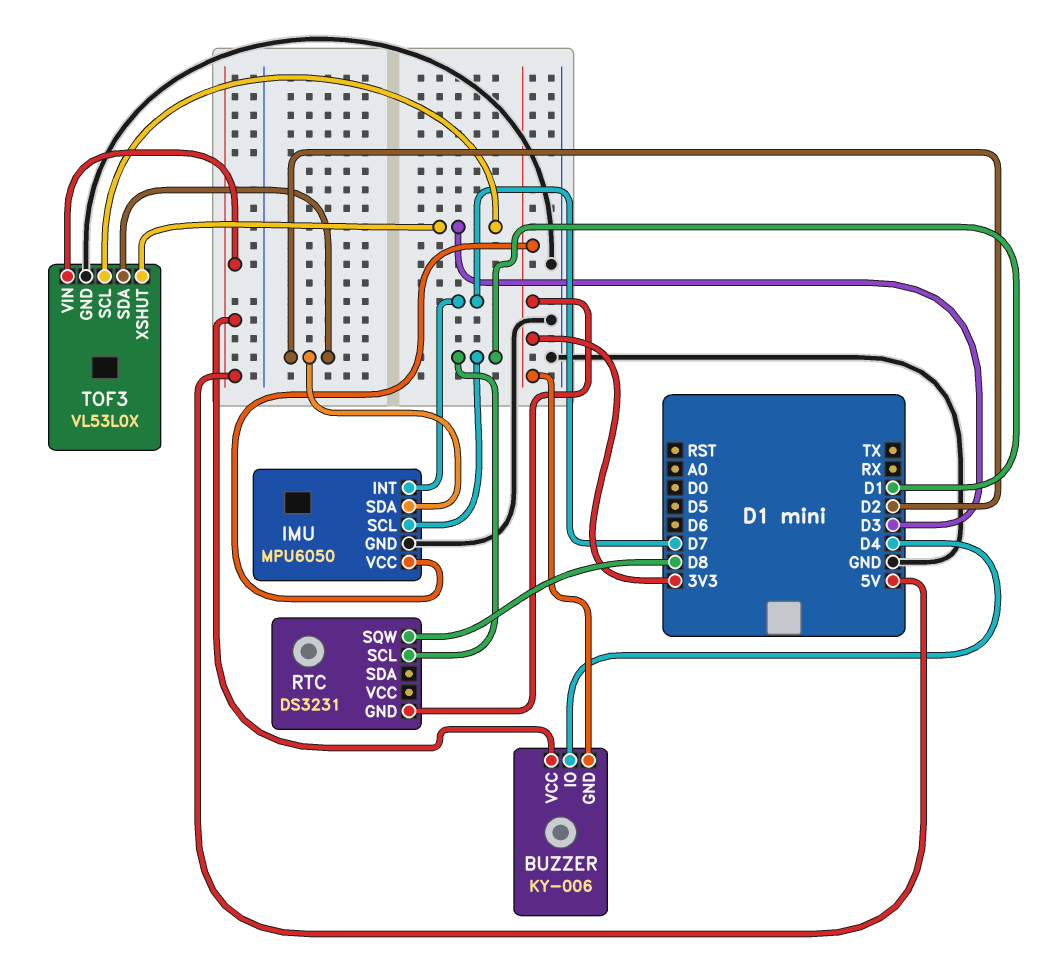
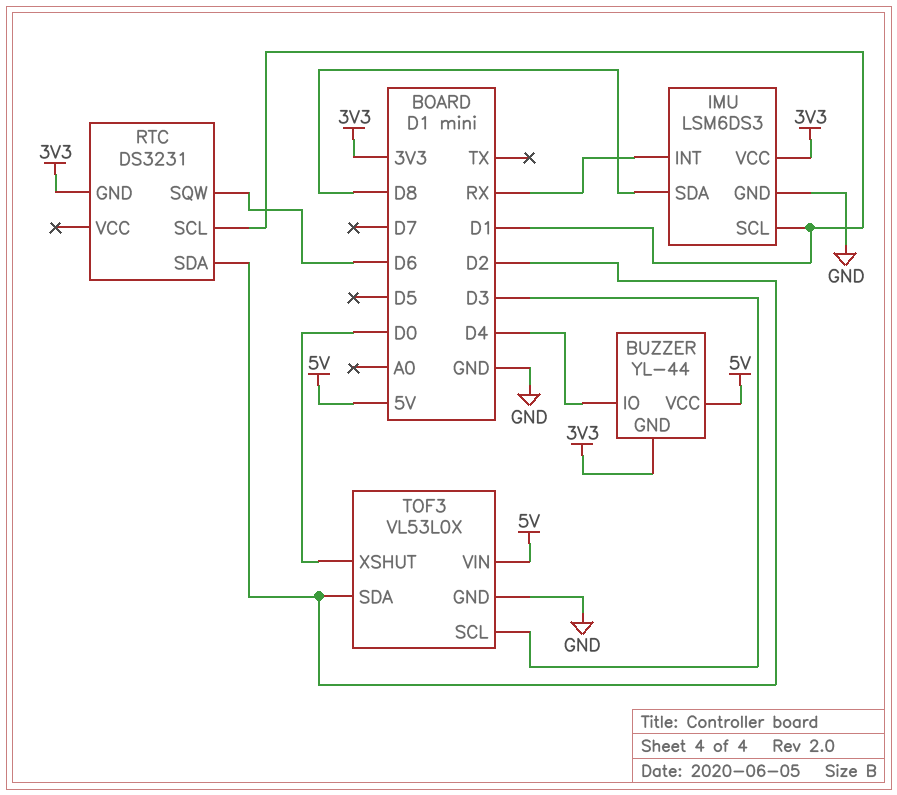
BUZZER: KY-006 -> YL-44
IMU: MPU6050 -> LSM6DS3
IMU pin INT: D7 -> RX
IMU pin SDA: D2 -> D8
RTC pin SDA: none -> D2
RTC pin SQW: D8 -> D6
TOF3 pin XSHUT: D3 -> D0

